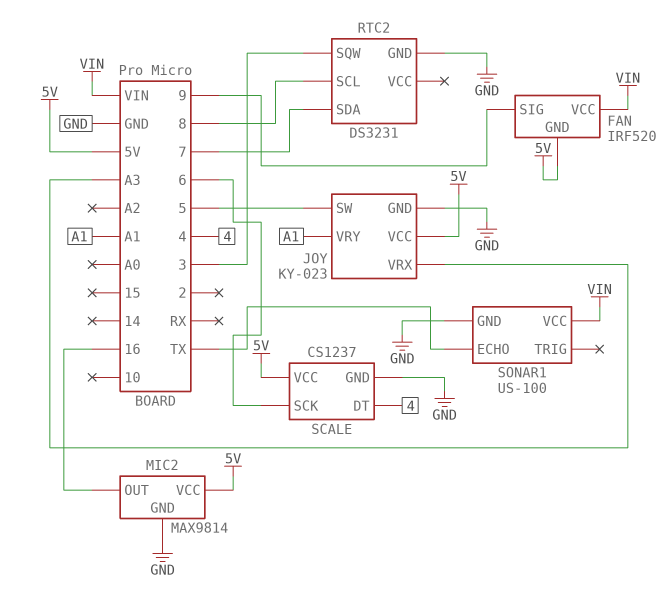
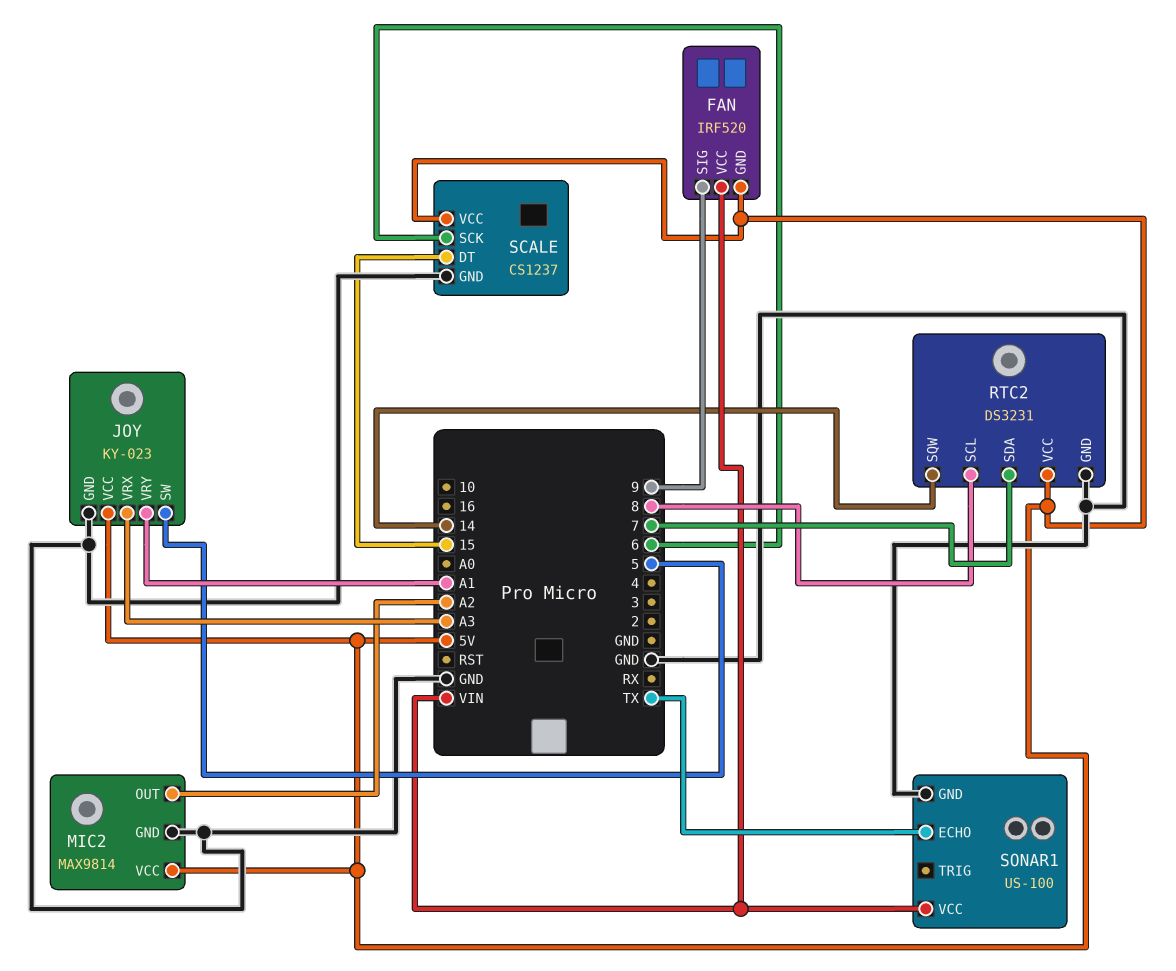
MIC2 pin OUT: 16 -> A2
RTC2 pin SQW: 3 -> 14
RTC2 pin VCC: none -> 5V
SCALE pin DT: 4 -> 15

